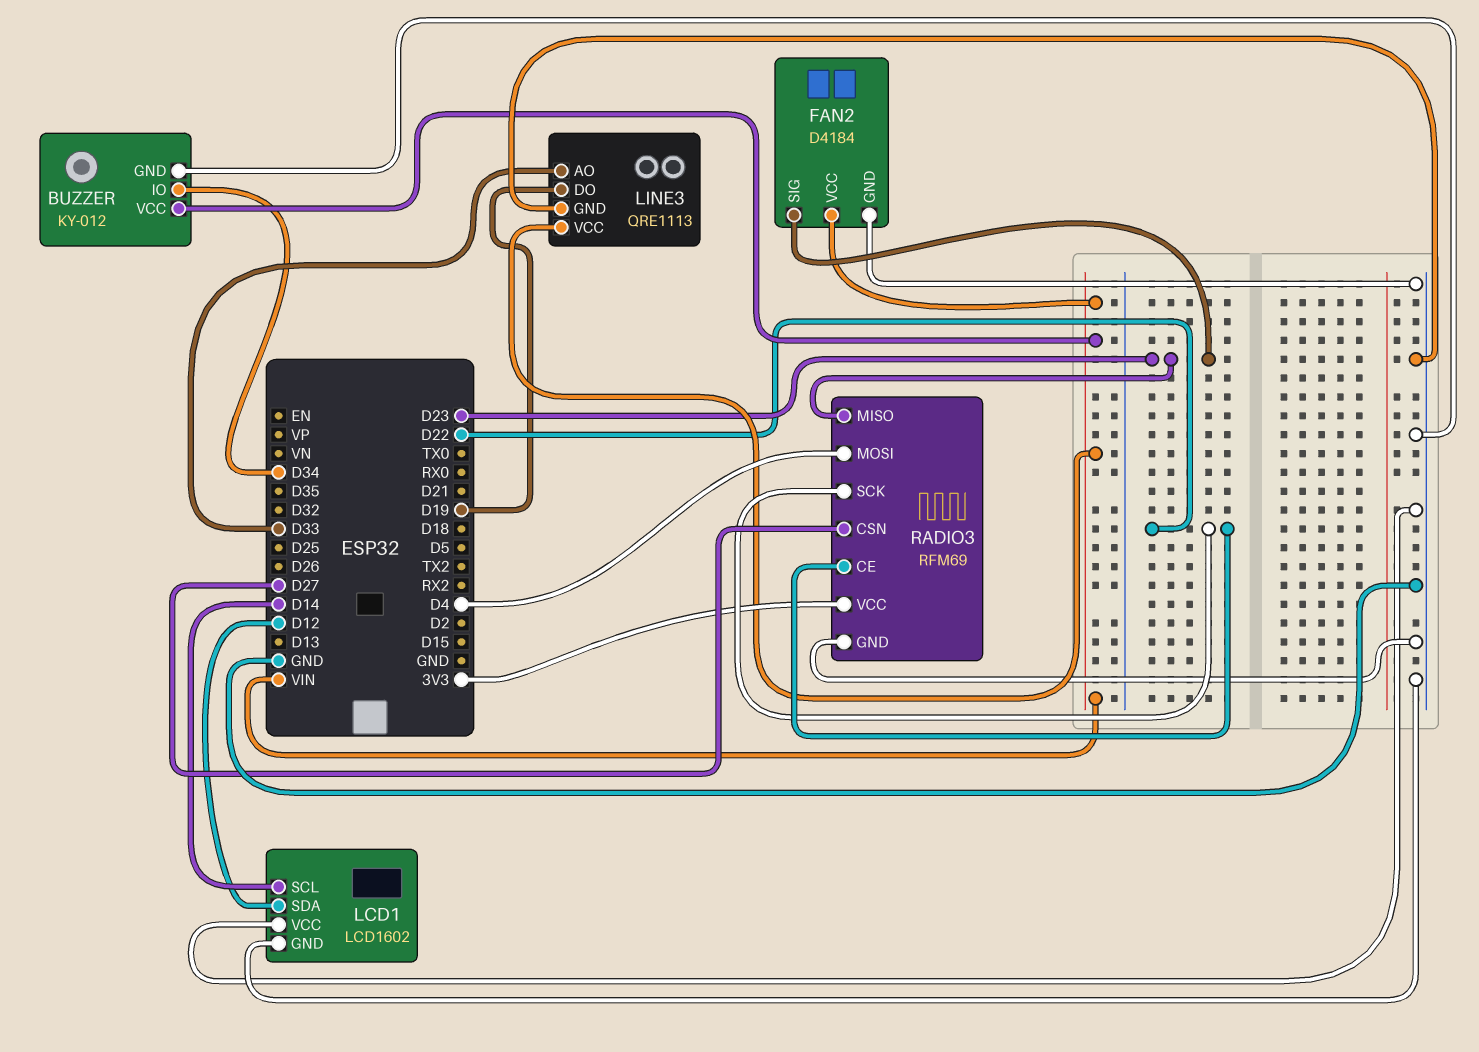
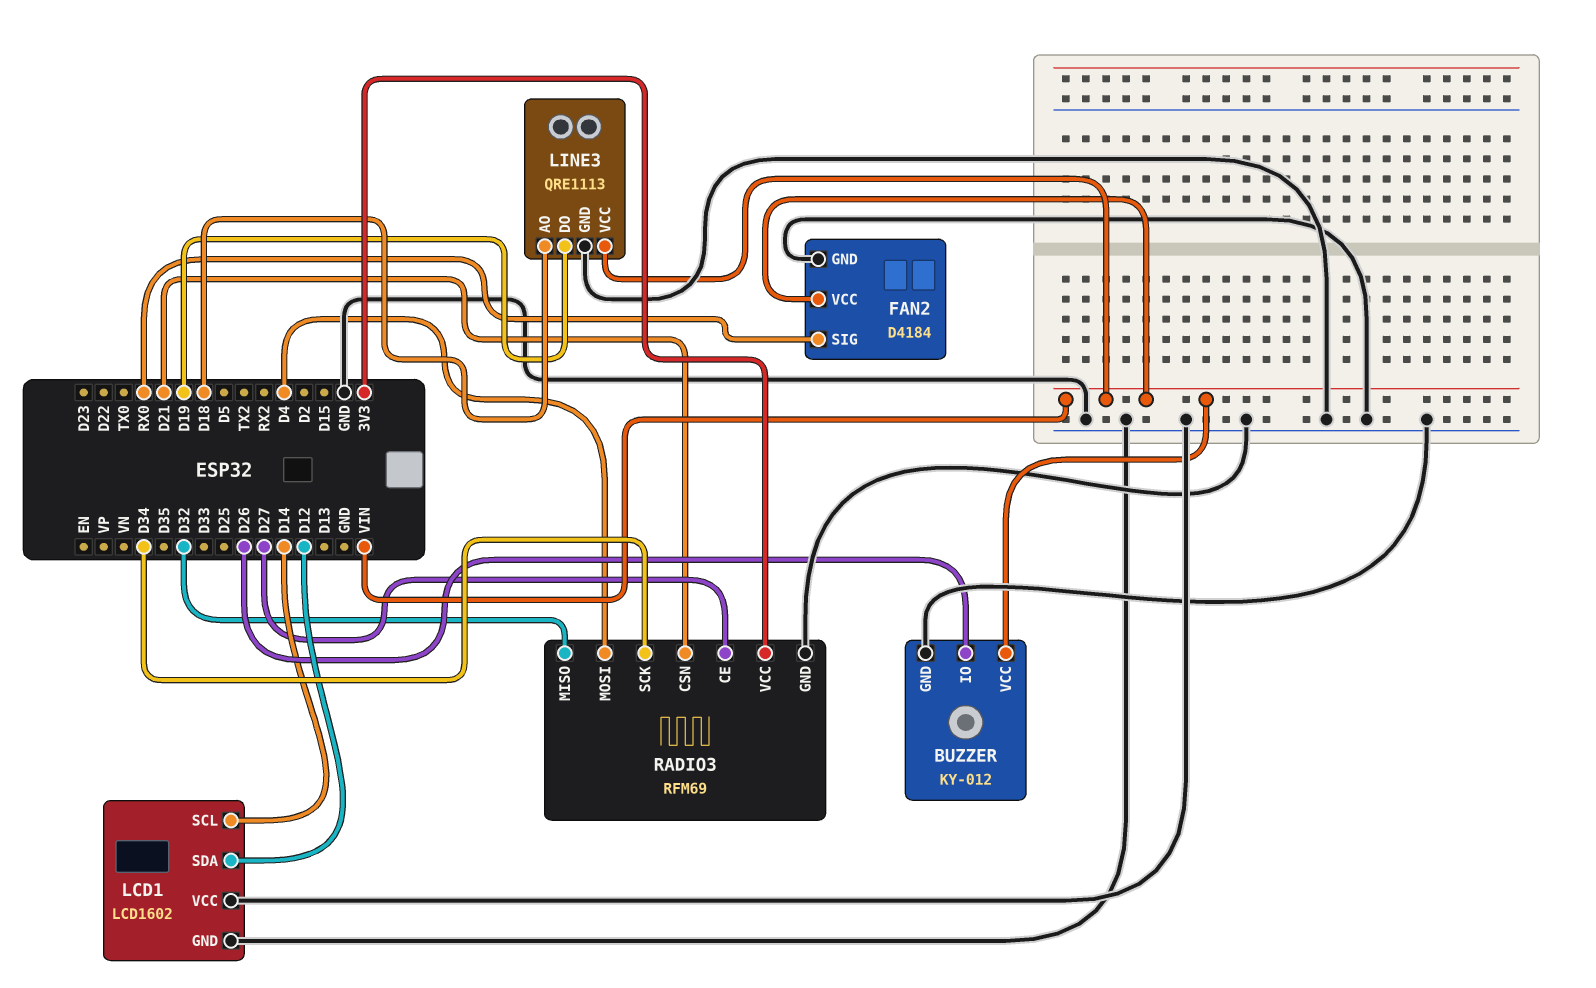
BUZZER pin IO: D34 -> D26
FAN2 pin SIG: D23 -> RX0
LINE3 pin AO: D33 -> D18
RADIO3 pin CE: D22 -> D27
RADIO3 pin CSN: D27 -> D21
RADIO3 pin MISO: D23 -> D32
RADIO3 pin SCK: D22 -> D34

